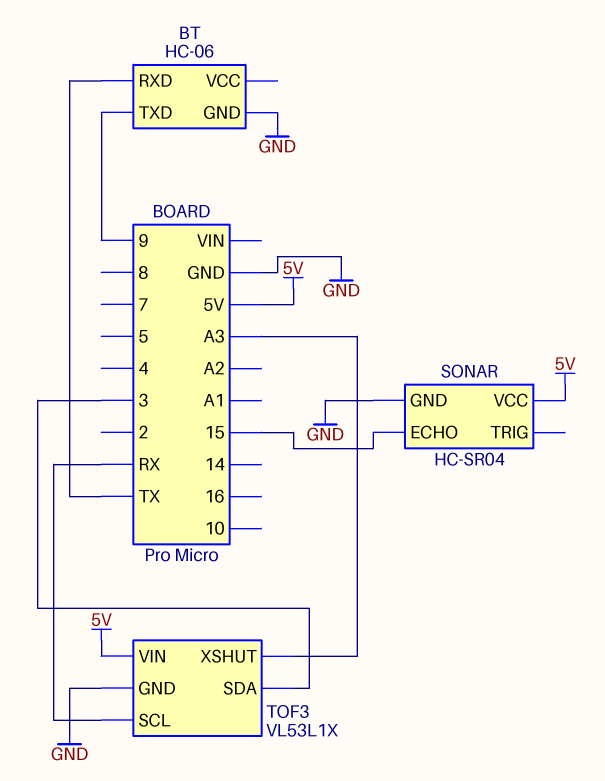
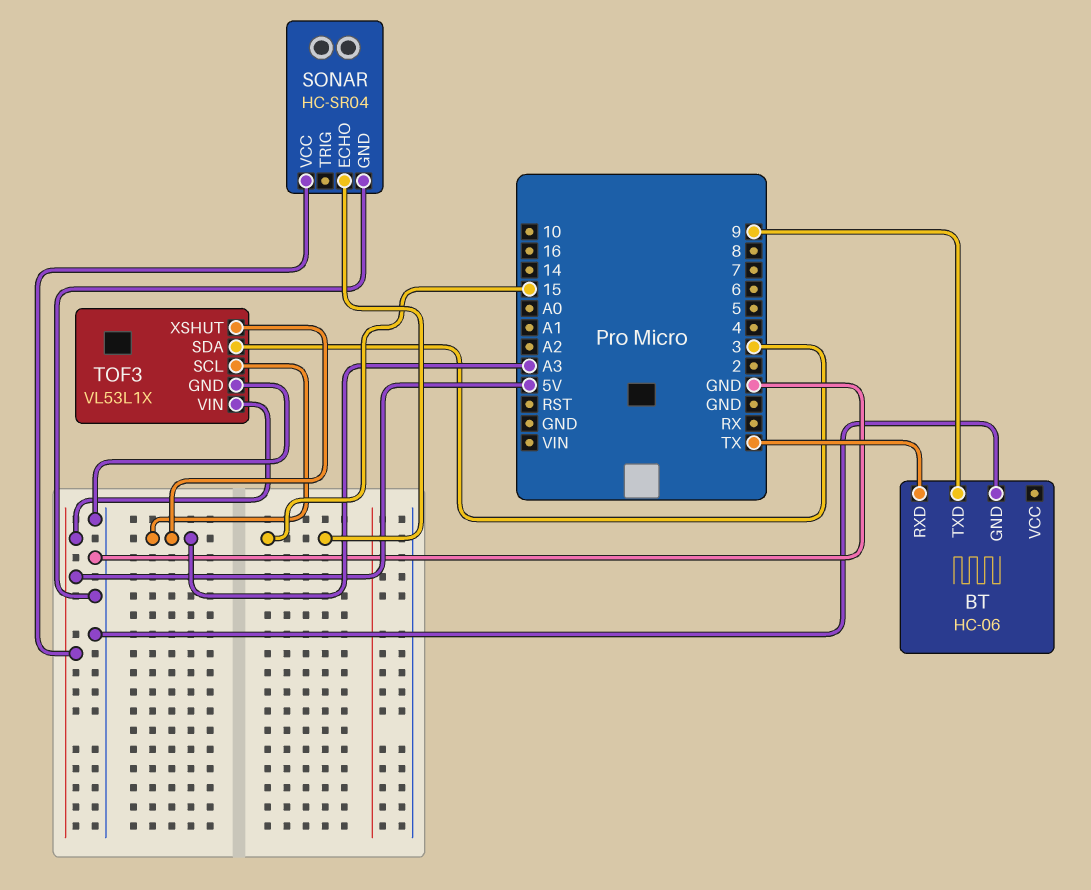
TOF3 pin SCL: RX -> A3

